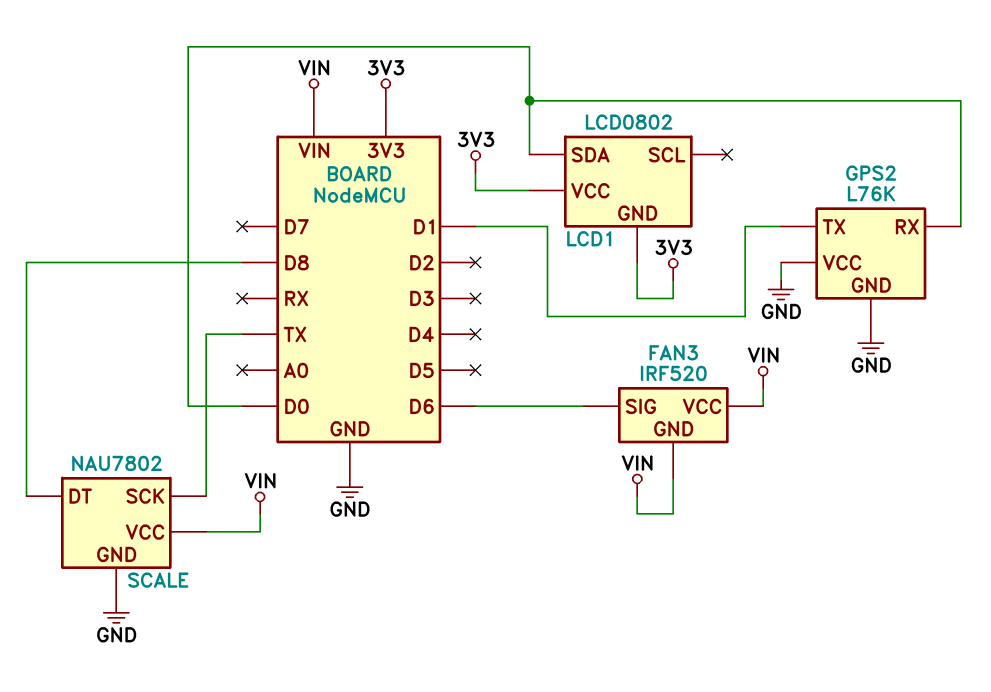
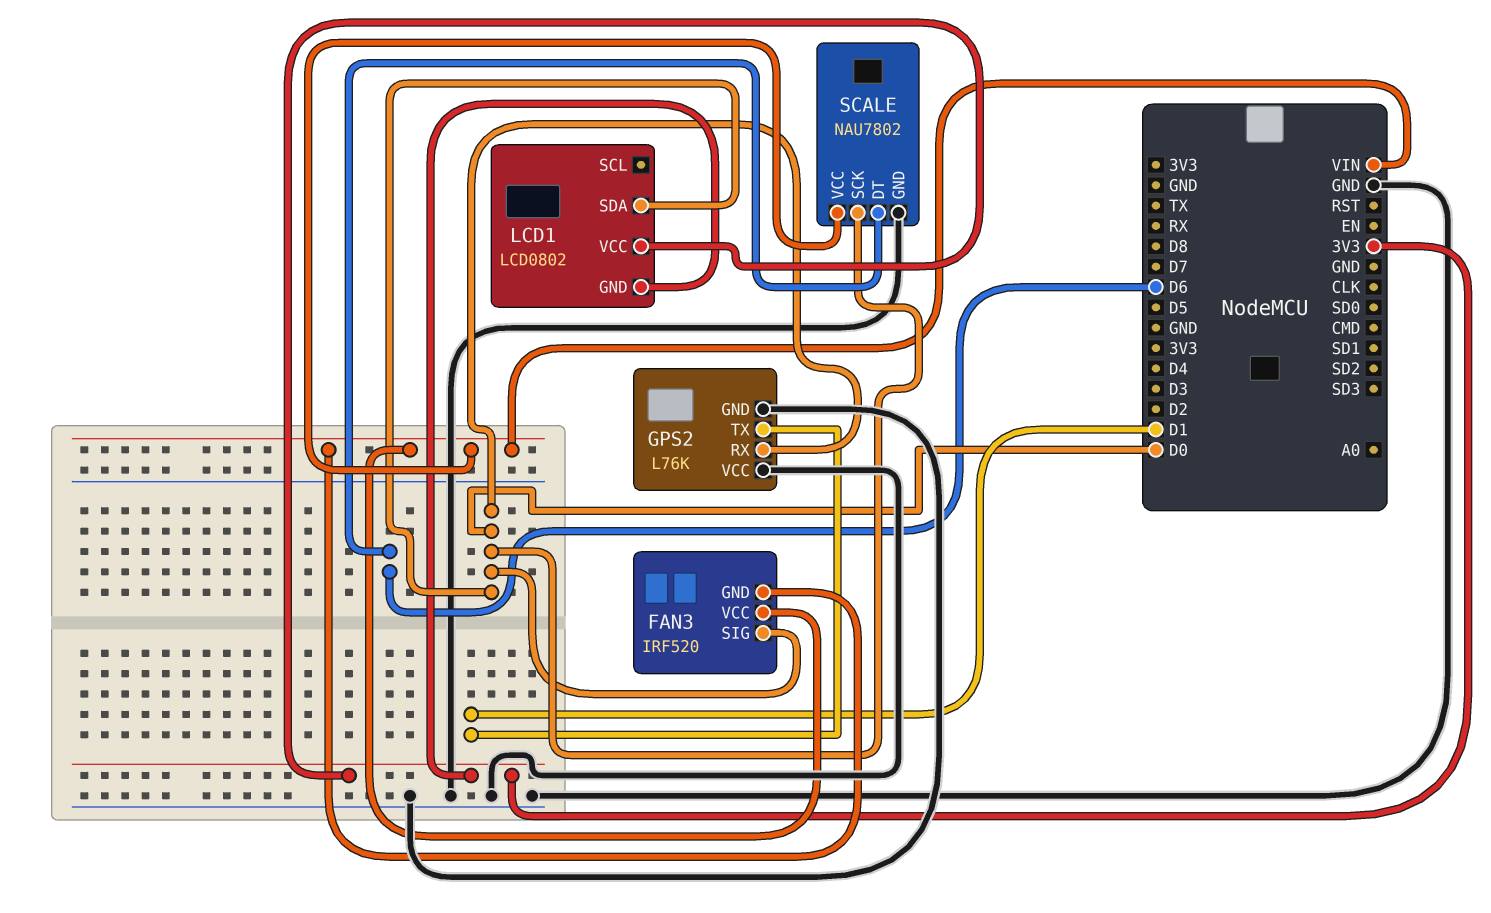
FAN3 pin SIG: D6 -> D0
SCALE pin DT: D8 -> D6
SCALE pin SCK: TX -> D0

